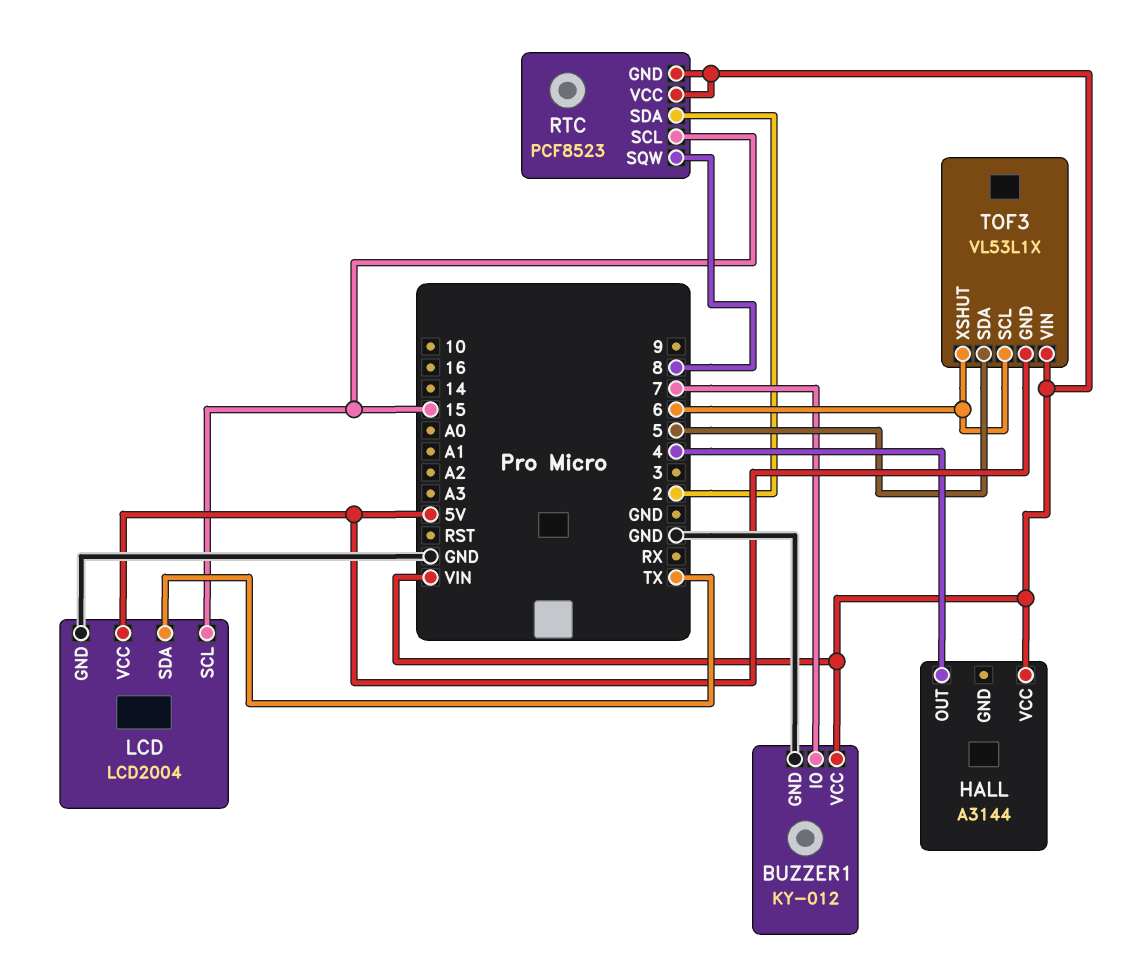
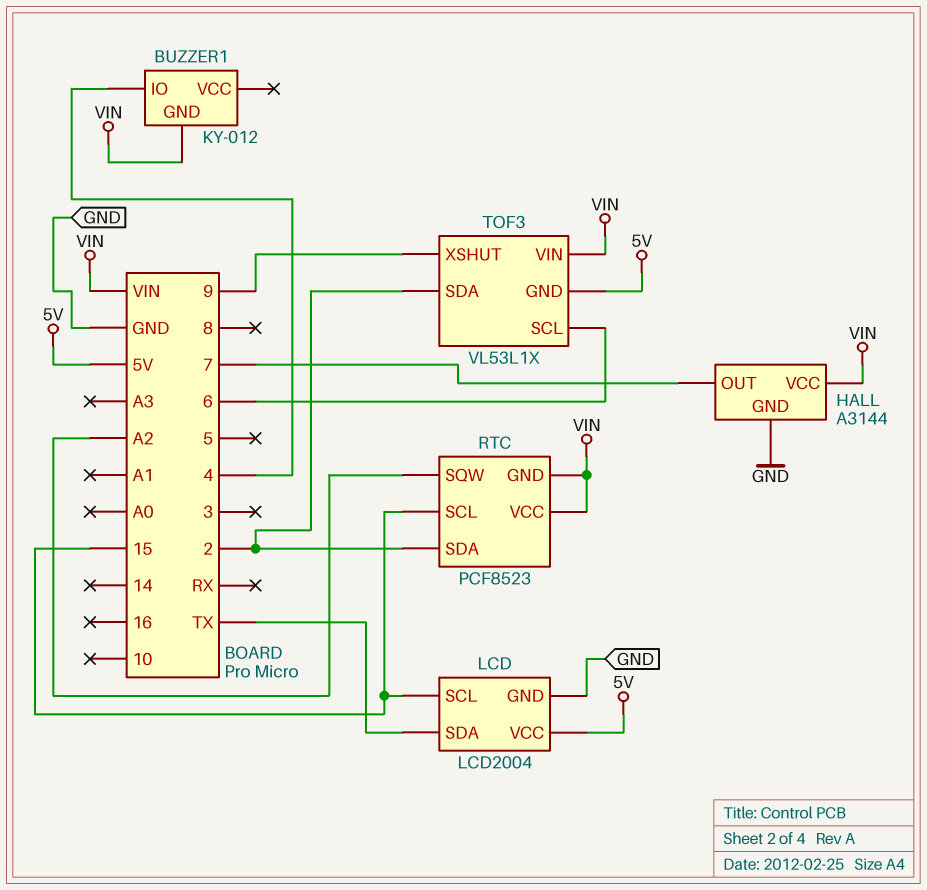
BUZZER1 pin GND: GND -> VIN
BUZZER1 pin IO: 7 -> 4
BUZZER1 pin VCC: VIN -> none
HALL pin GND: none -> GND
HALL pin OUT: 4 -> 7
RTC pin SQW: 8 -> A2
TOF3 pin SDA: 5 -> 2
TOF3 pin XSHUT: 6 -> 9

